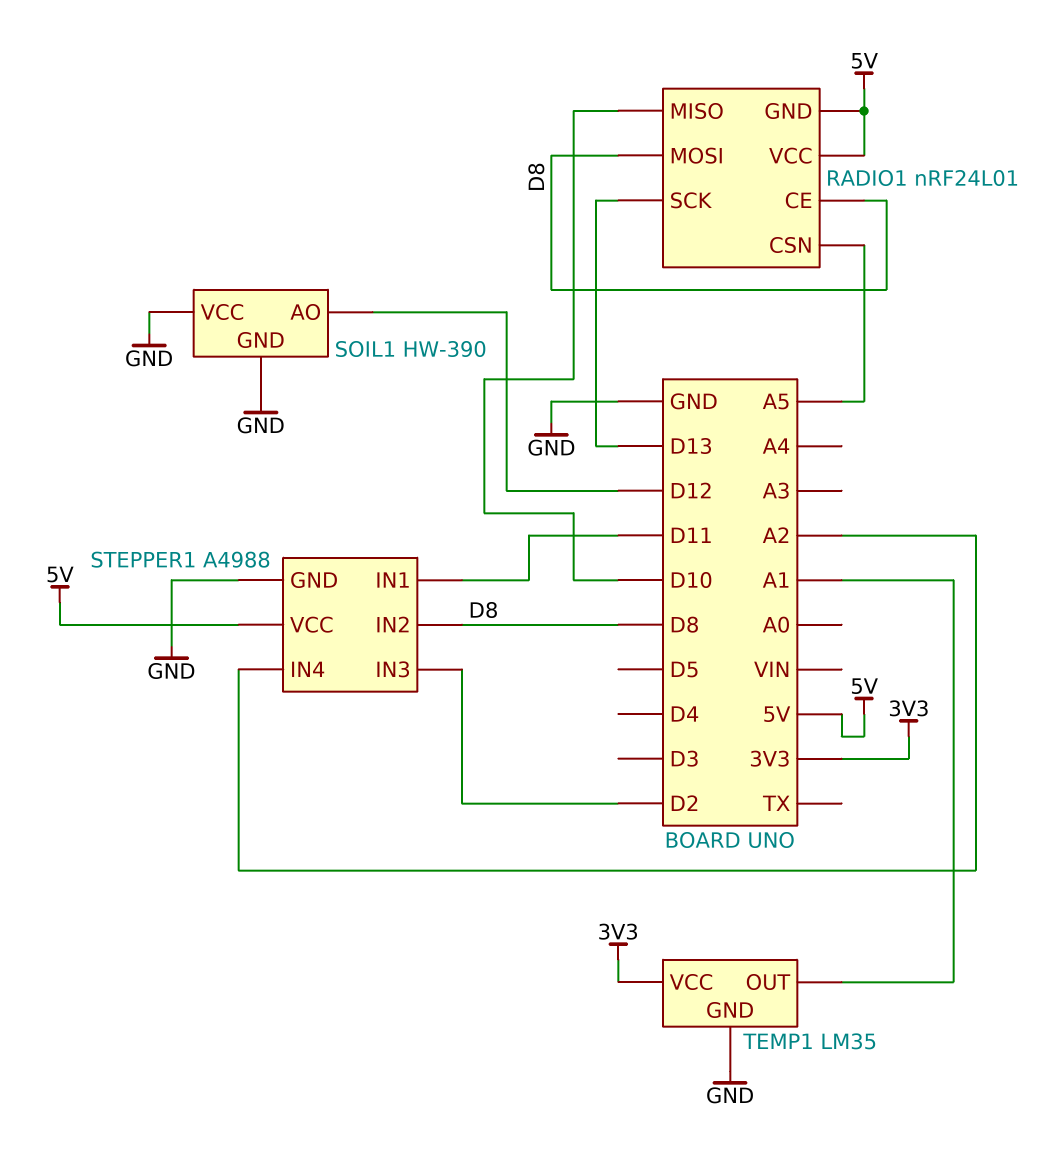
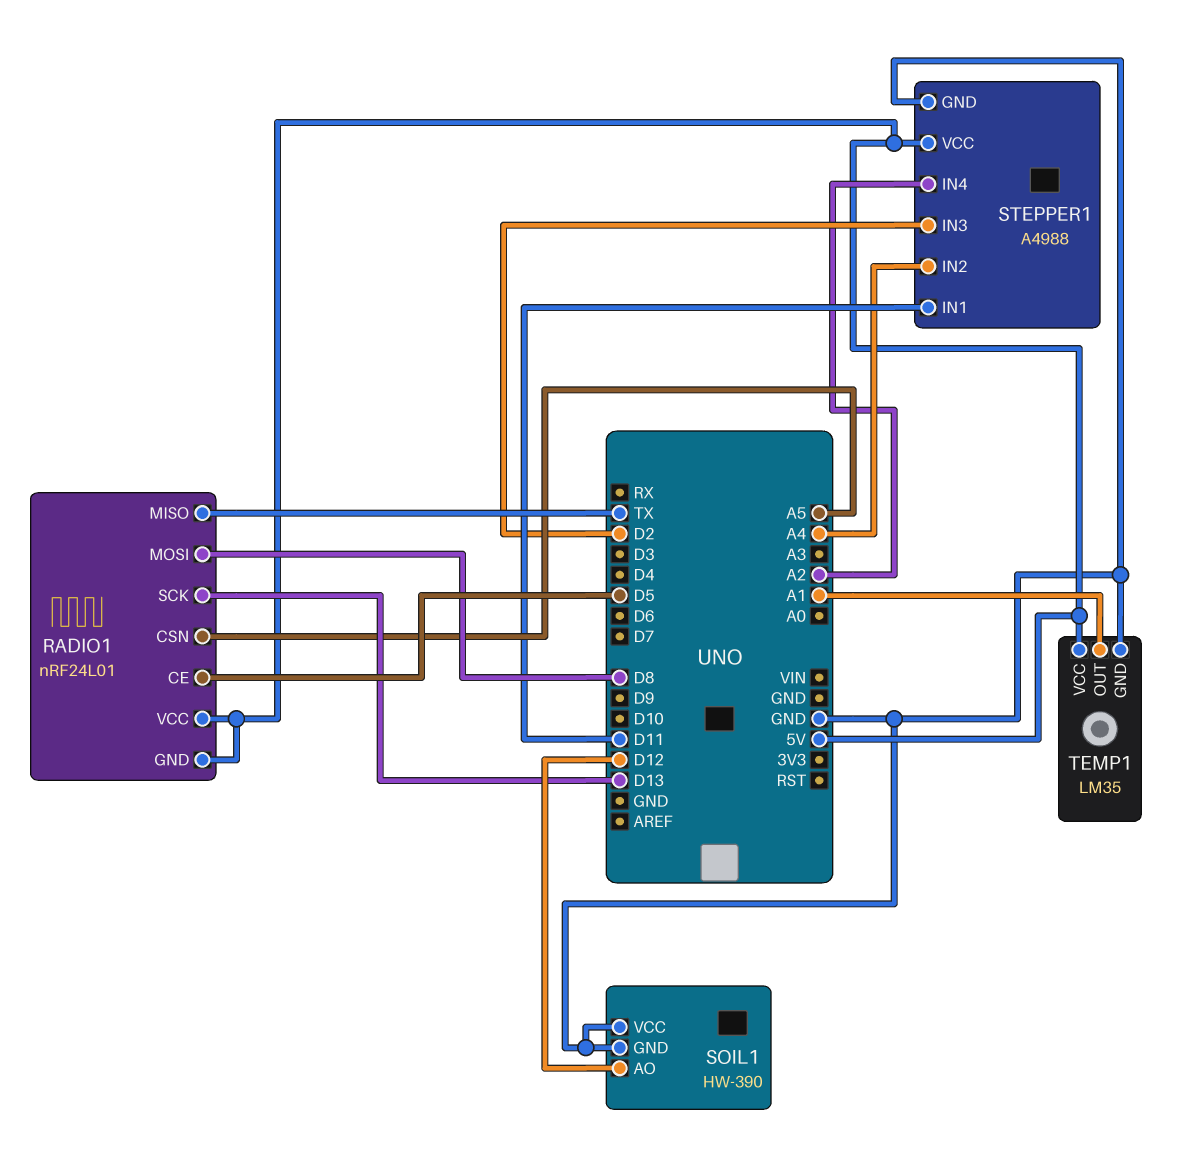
RADIO1 pin CE: D8 -> D5
RADIO1 pin MISO: D10 -> TX
STEPPER1 pin IN2: D8 -> A4
TEMP1 pin VCC: 3V3 -> 5V

